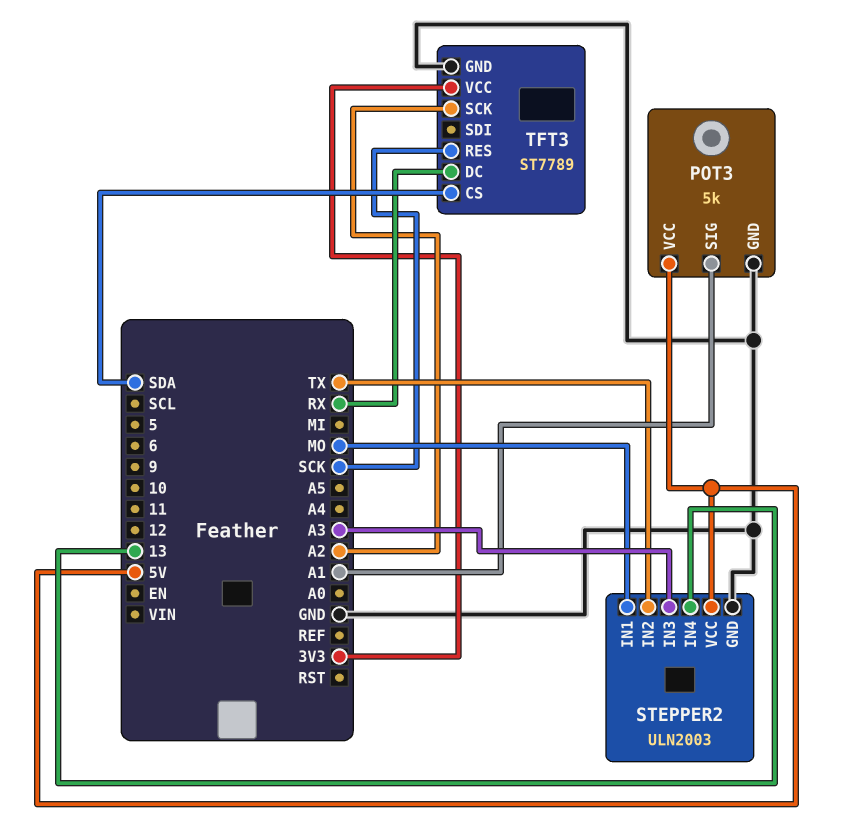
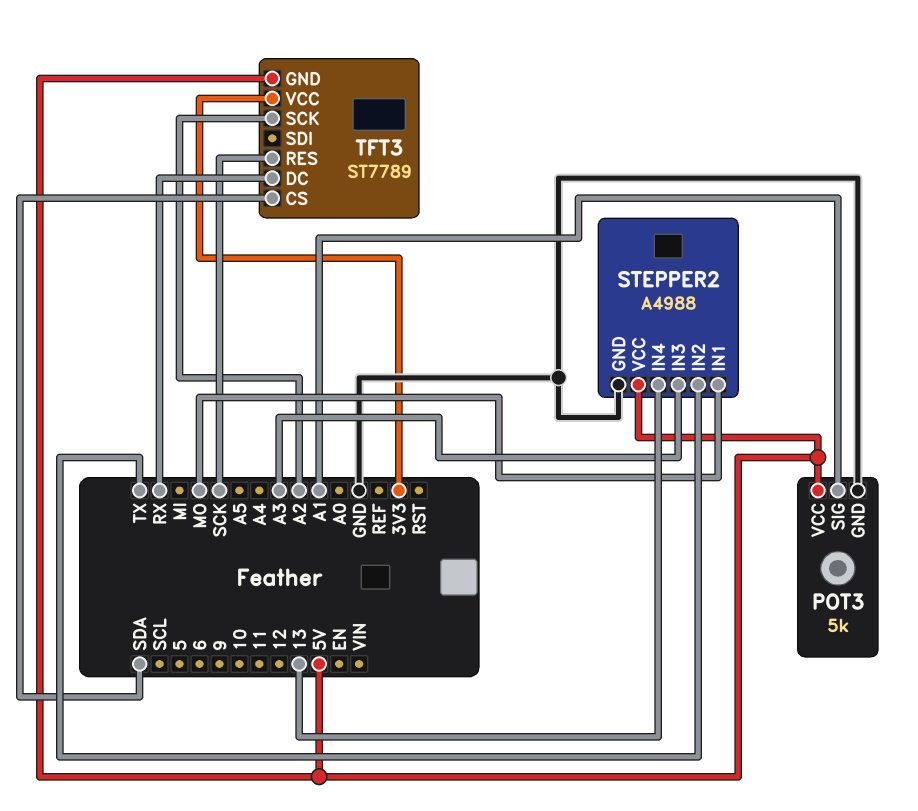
STEPPER2: ULN2003 -> A4988
TFT3 pin GND: GND -> 5V

